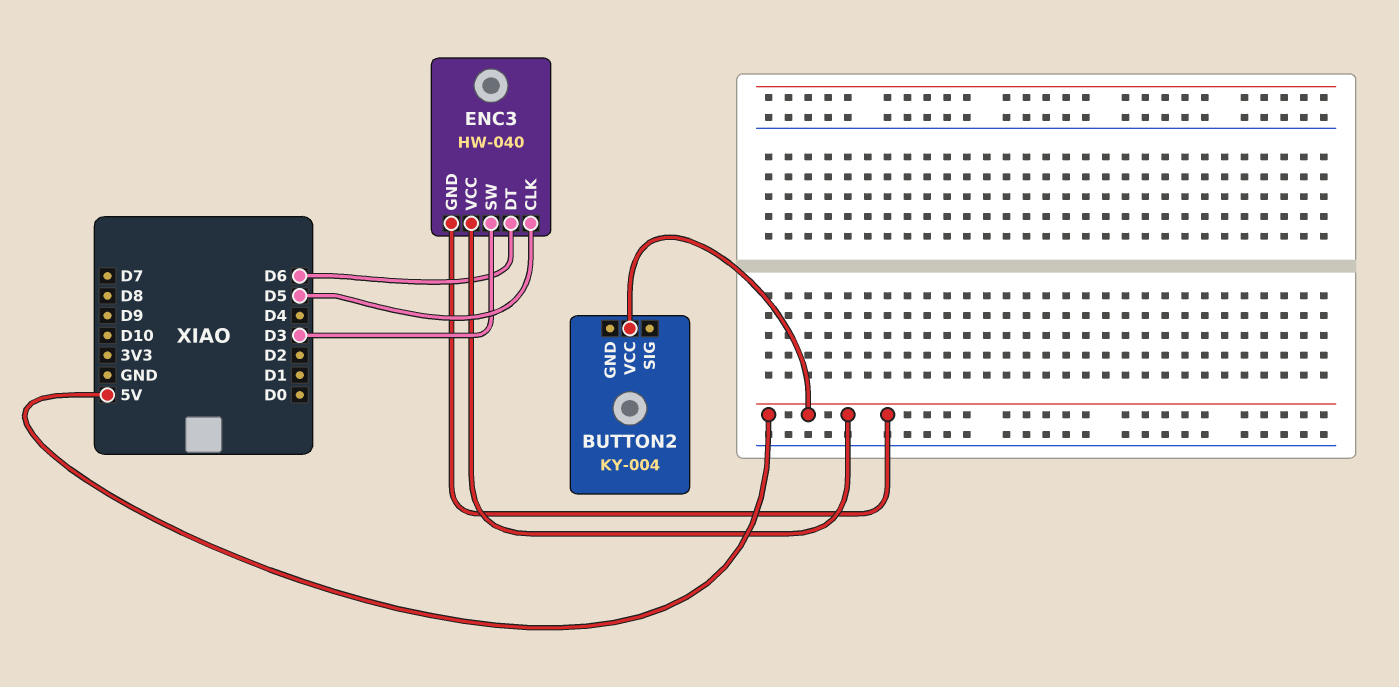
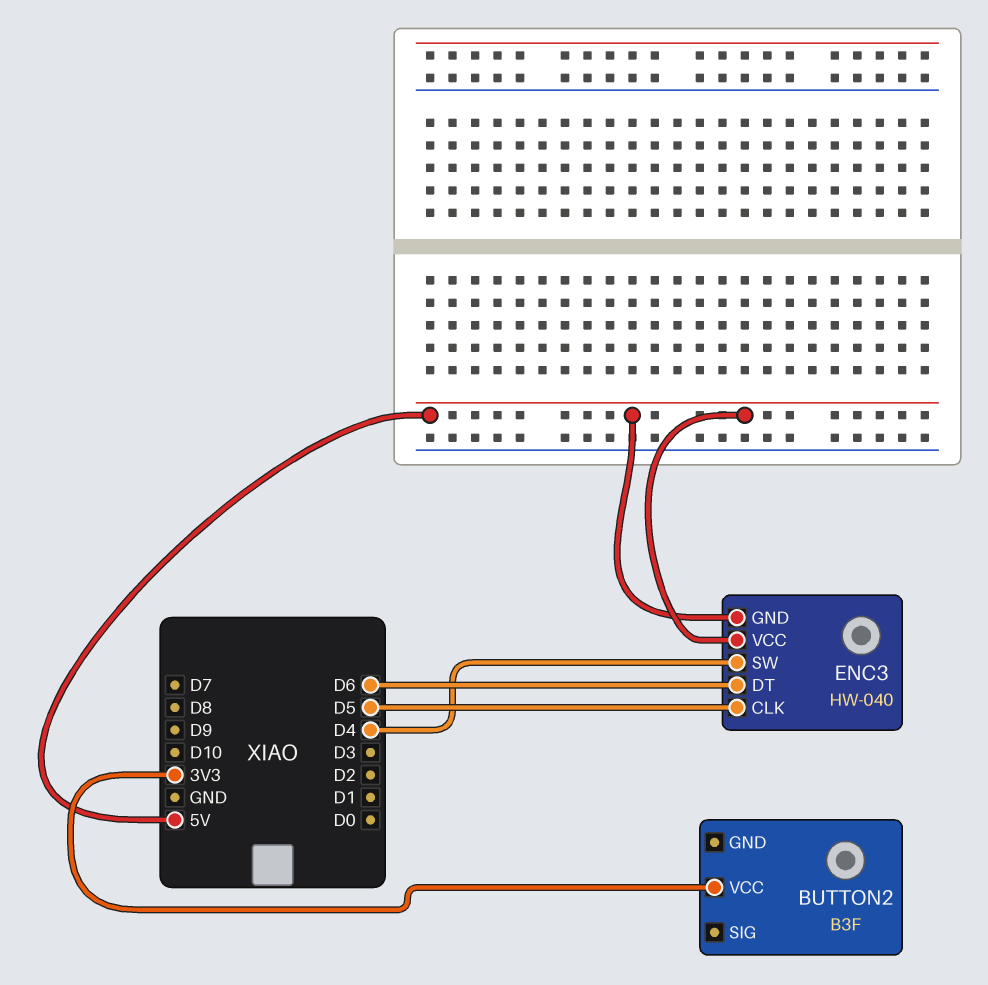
BUTTON2: KY-004 -> B3F
BUTTON2 pin VCC: 5V -> 3V3
ENC3 pin SW: D3 -> D4

